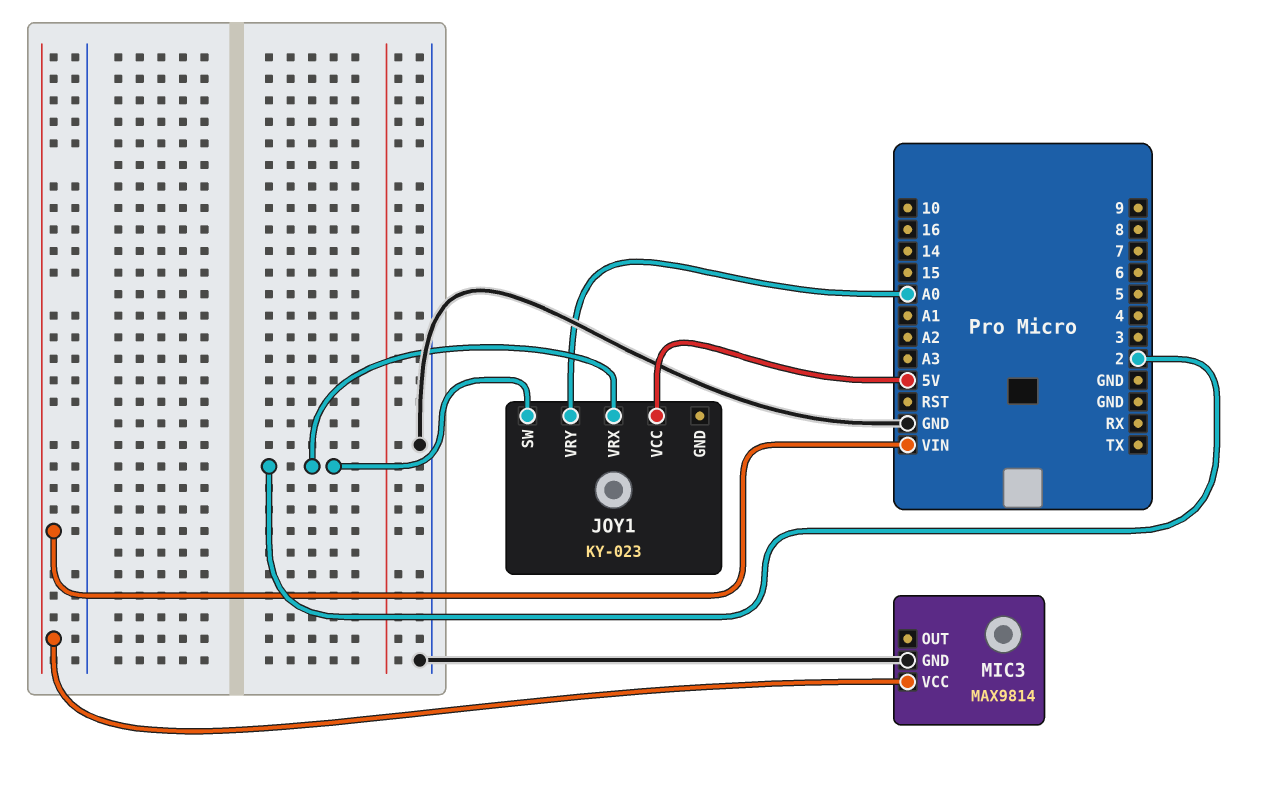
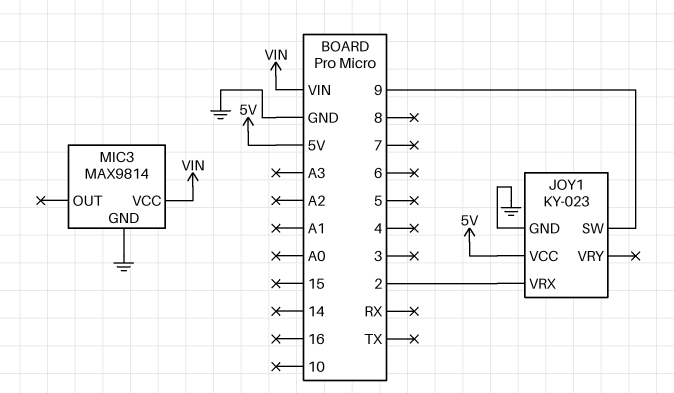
JOY1 pin GND: none -> GND
JOY1 pin SW: 2 -> 9
JOY1 pin VRY: A0 -> none

